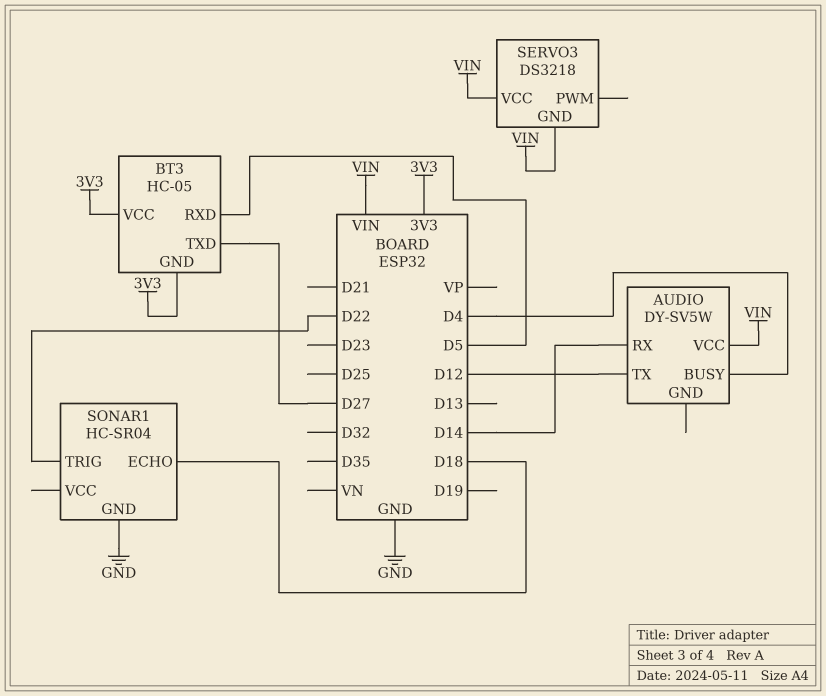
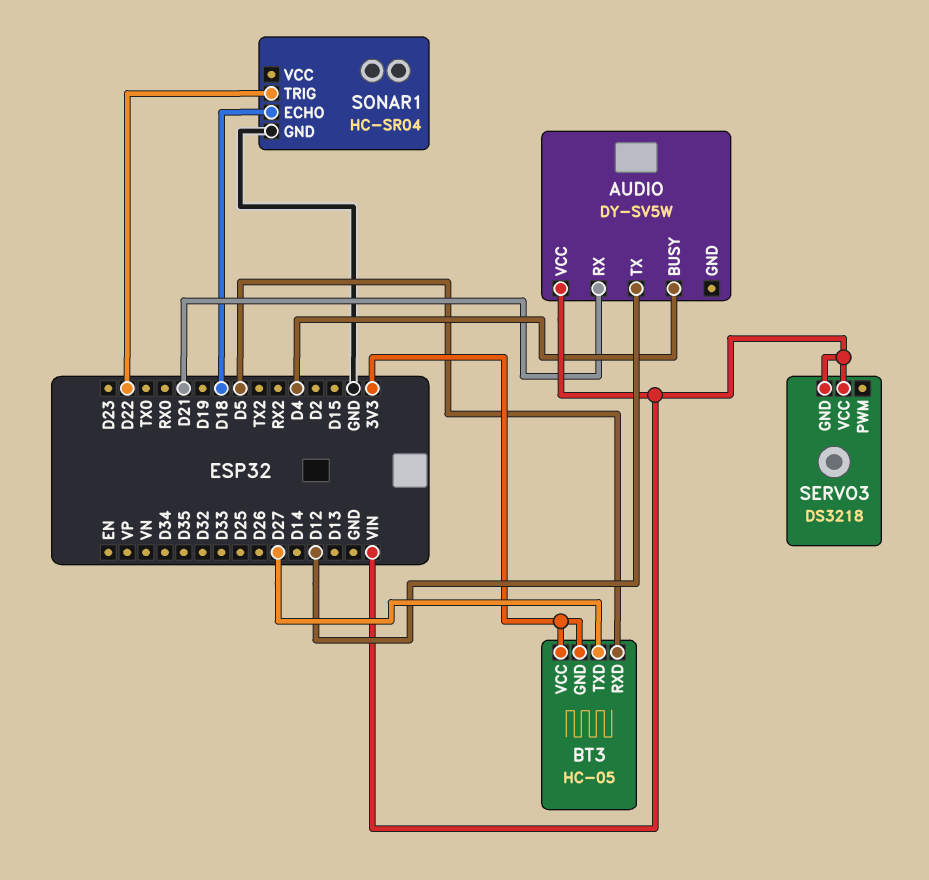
AUDIO pin RX: D14 -> D21

